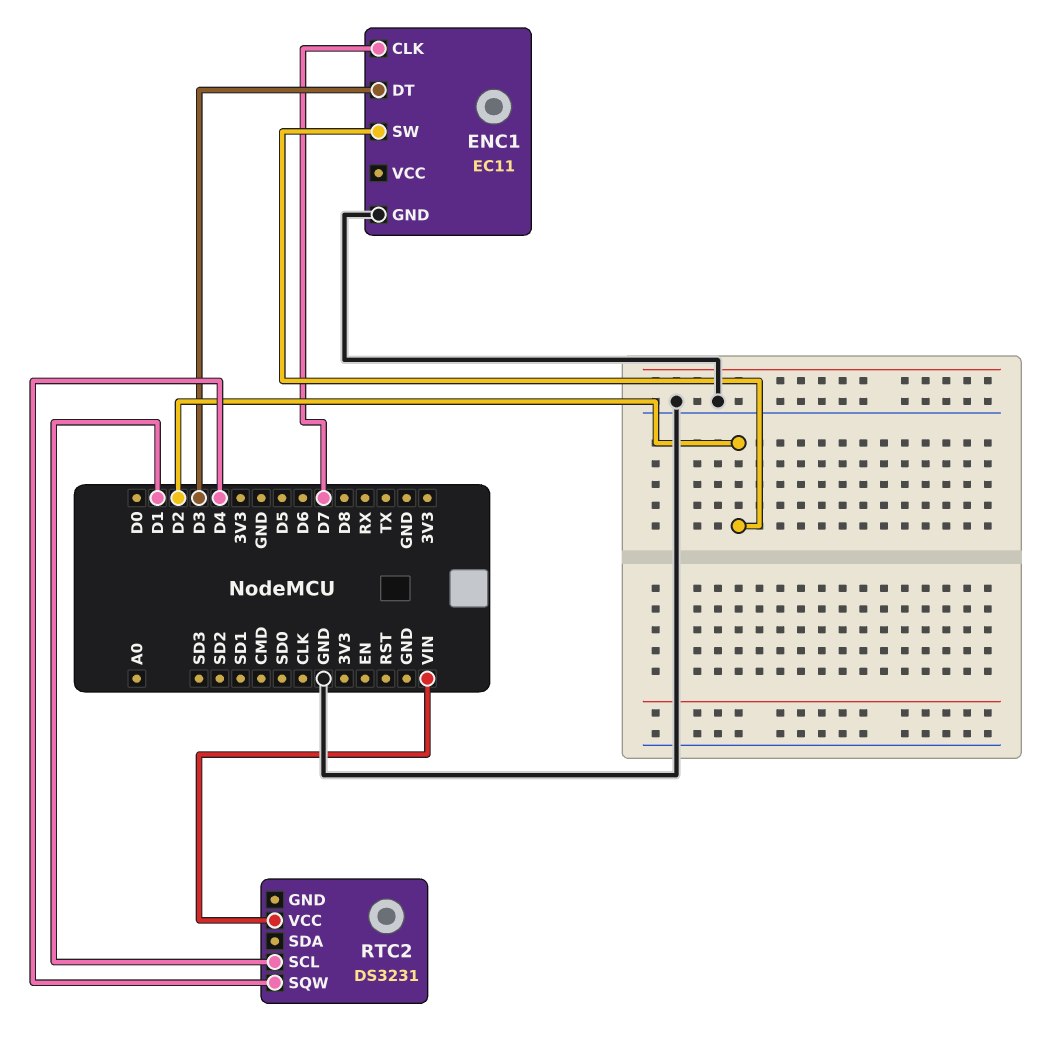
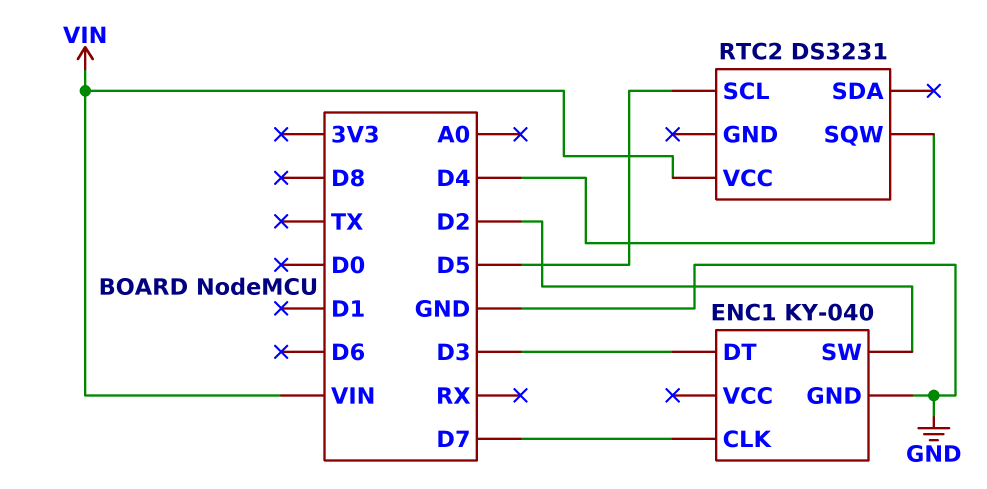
ENC1: EC11 -> KY-040
RTC2 pin SCL: D1 -> D5

